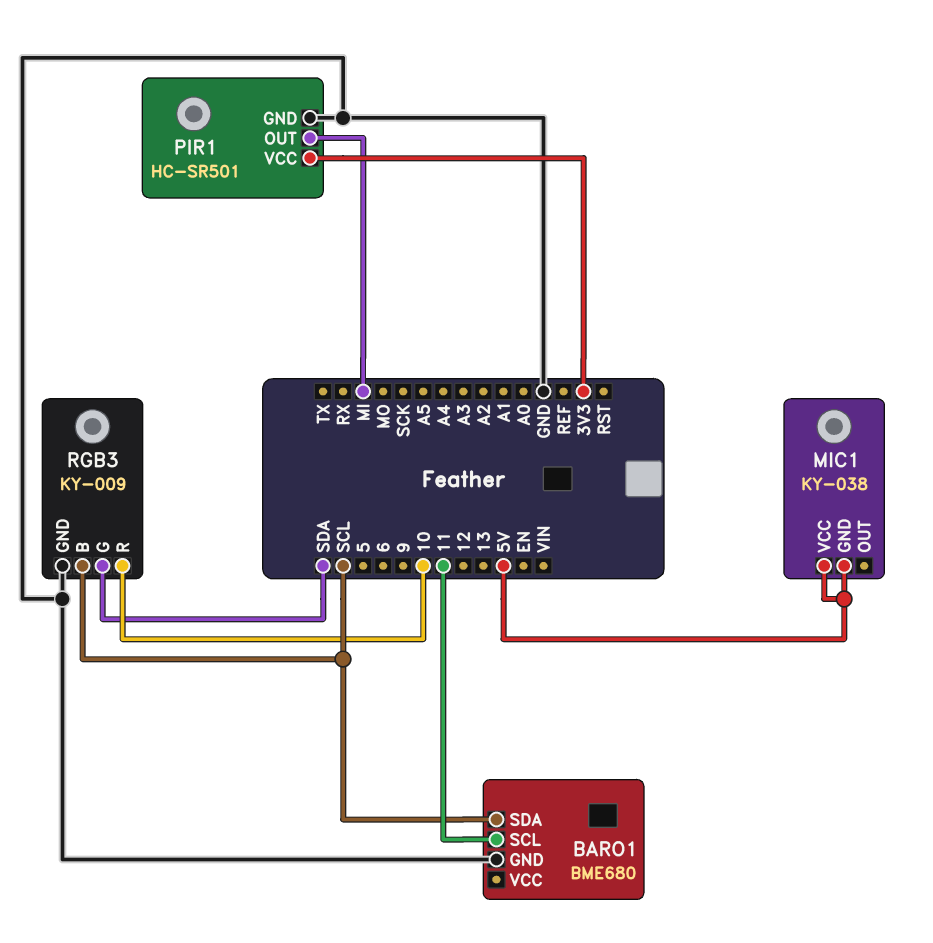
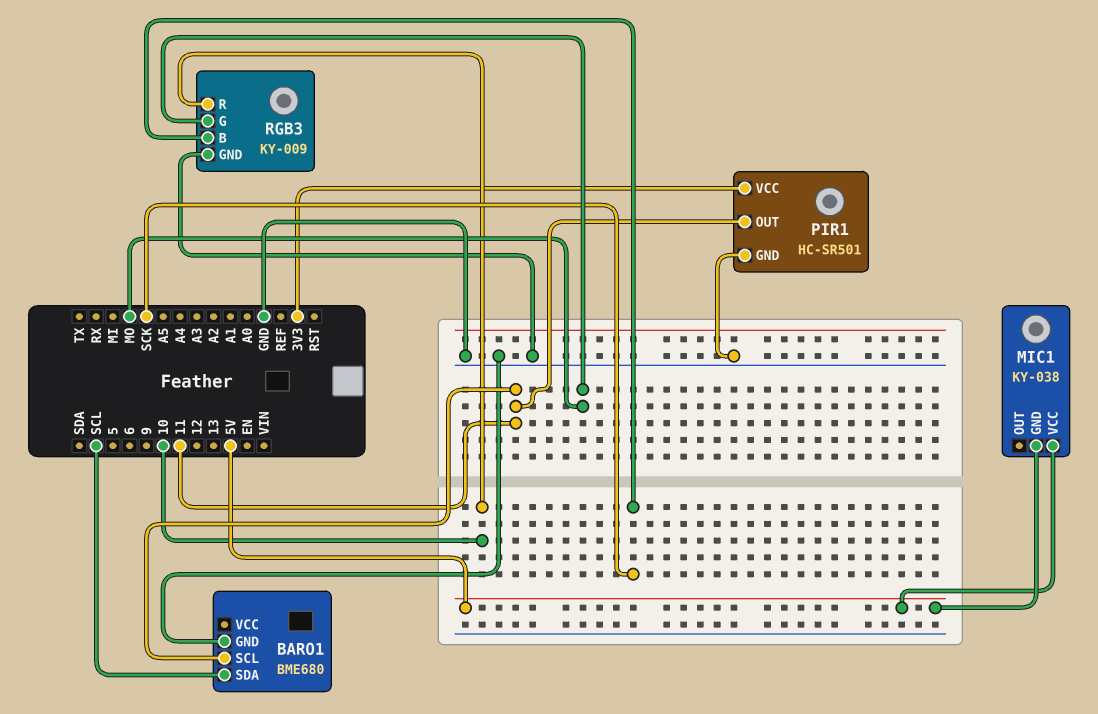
PIR1 pin OUT: MI -> 11
RGB3 pin B: SCL -> SCK
RGB3 pin G: SDA -> MO

